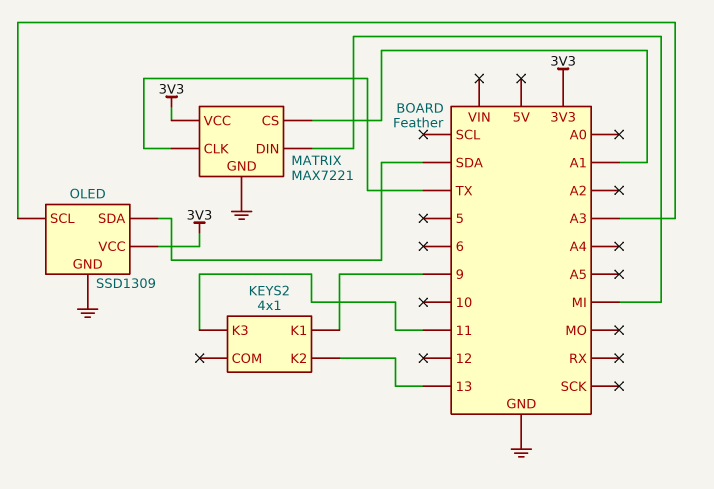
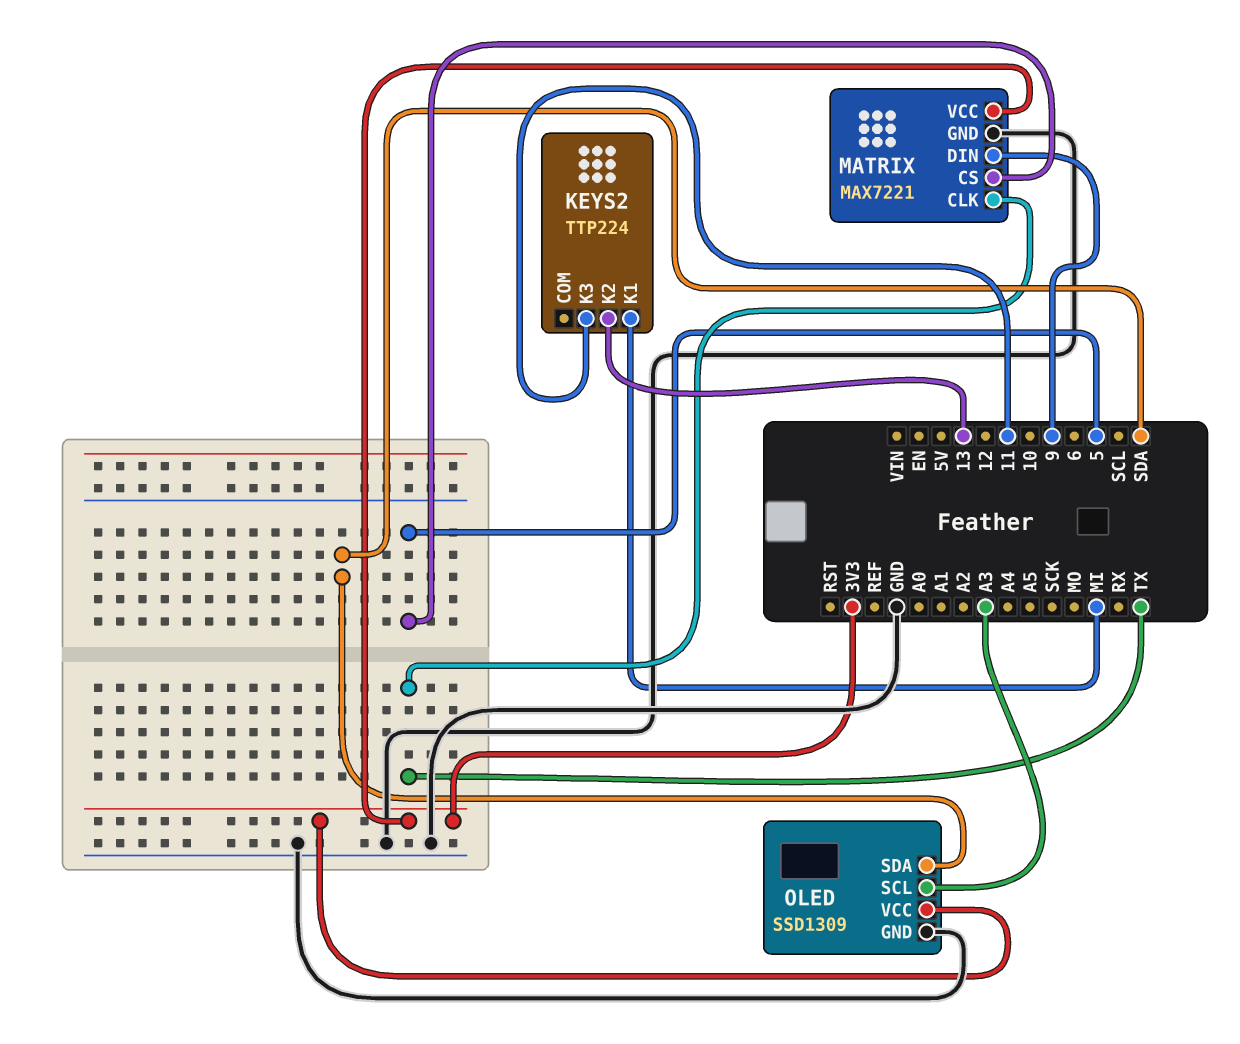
KEYS2: 4x1 -> TTP224
KEYS2 pin K1: 9 -> MI
MATRIX pin CS: A1 -> 5
MATRIX pin DIN: MI -> 9

